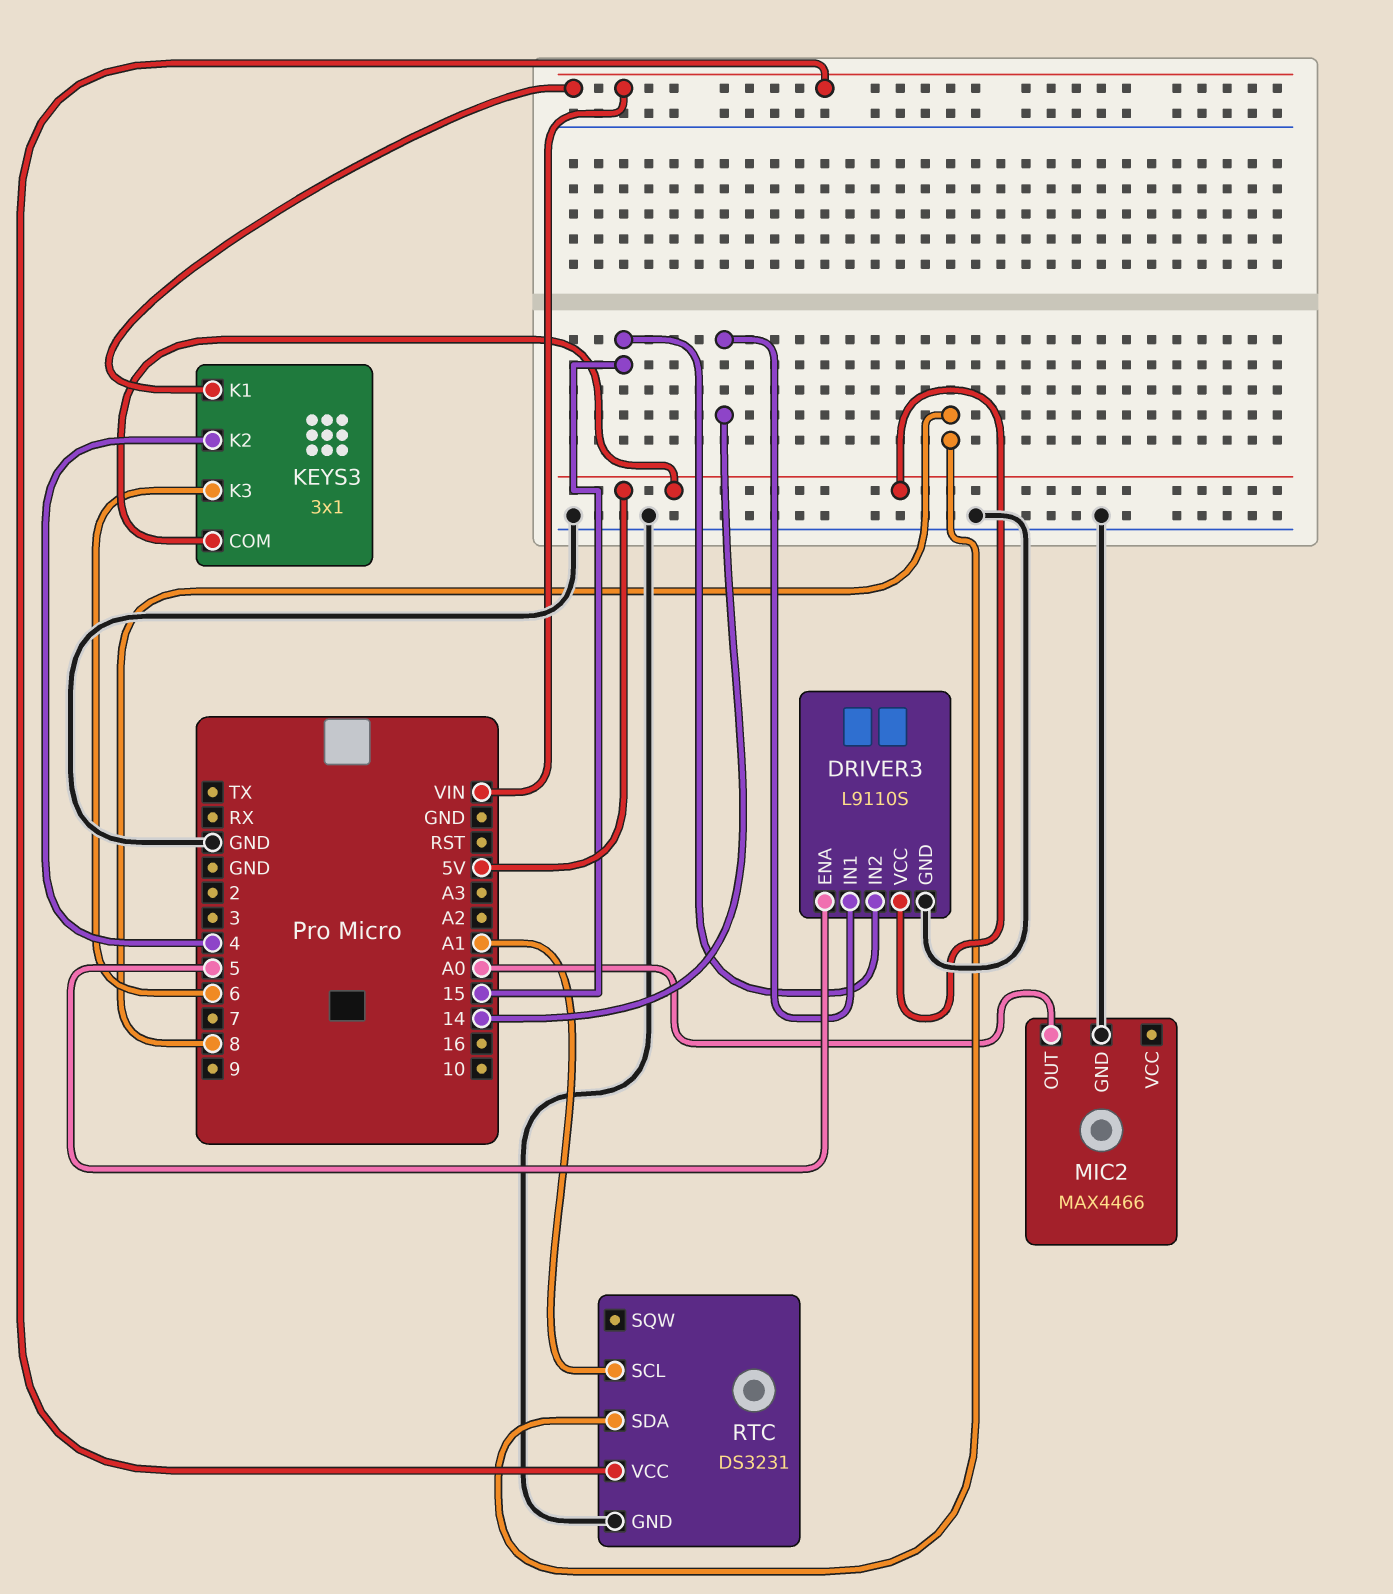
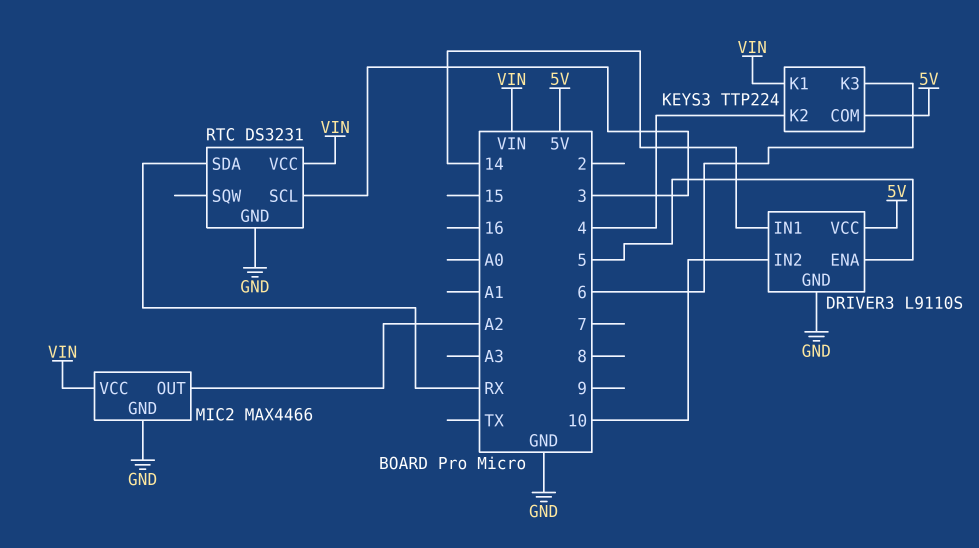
DRIVER3 pin IN2: 15 -> 10
KEYS3: 3x1 -> TTP224
MIC2 pin OUT: A0 -> A2
MIC2 pin VCC: none -> VIN
RTC pin SCL: A1 -> 3
RTC pin SDA: 8 -> RX

